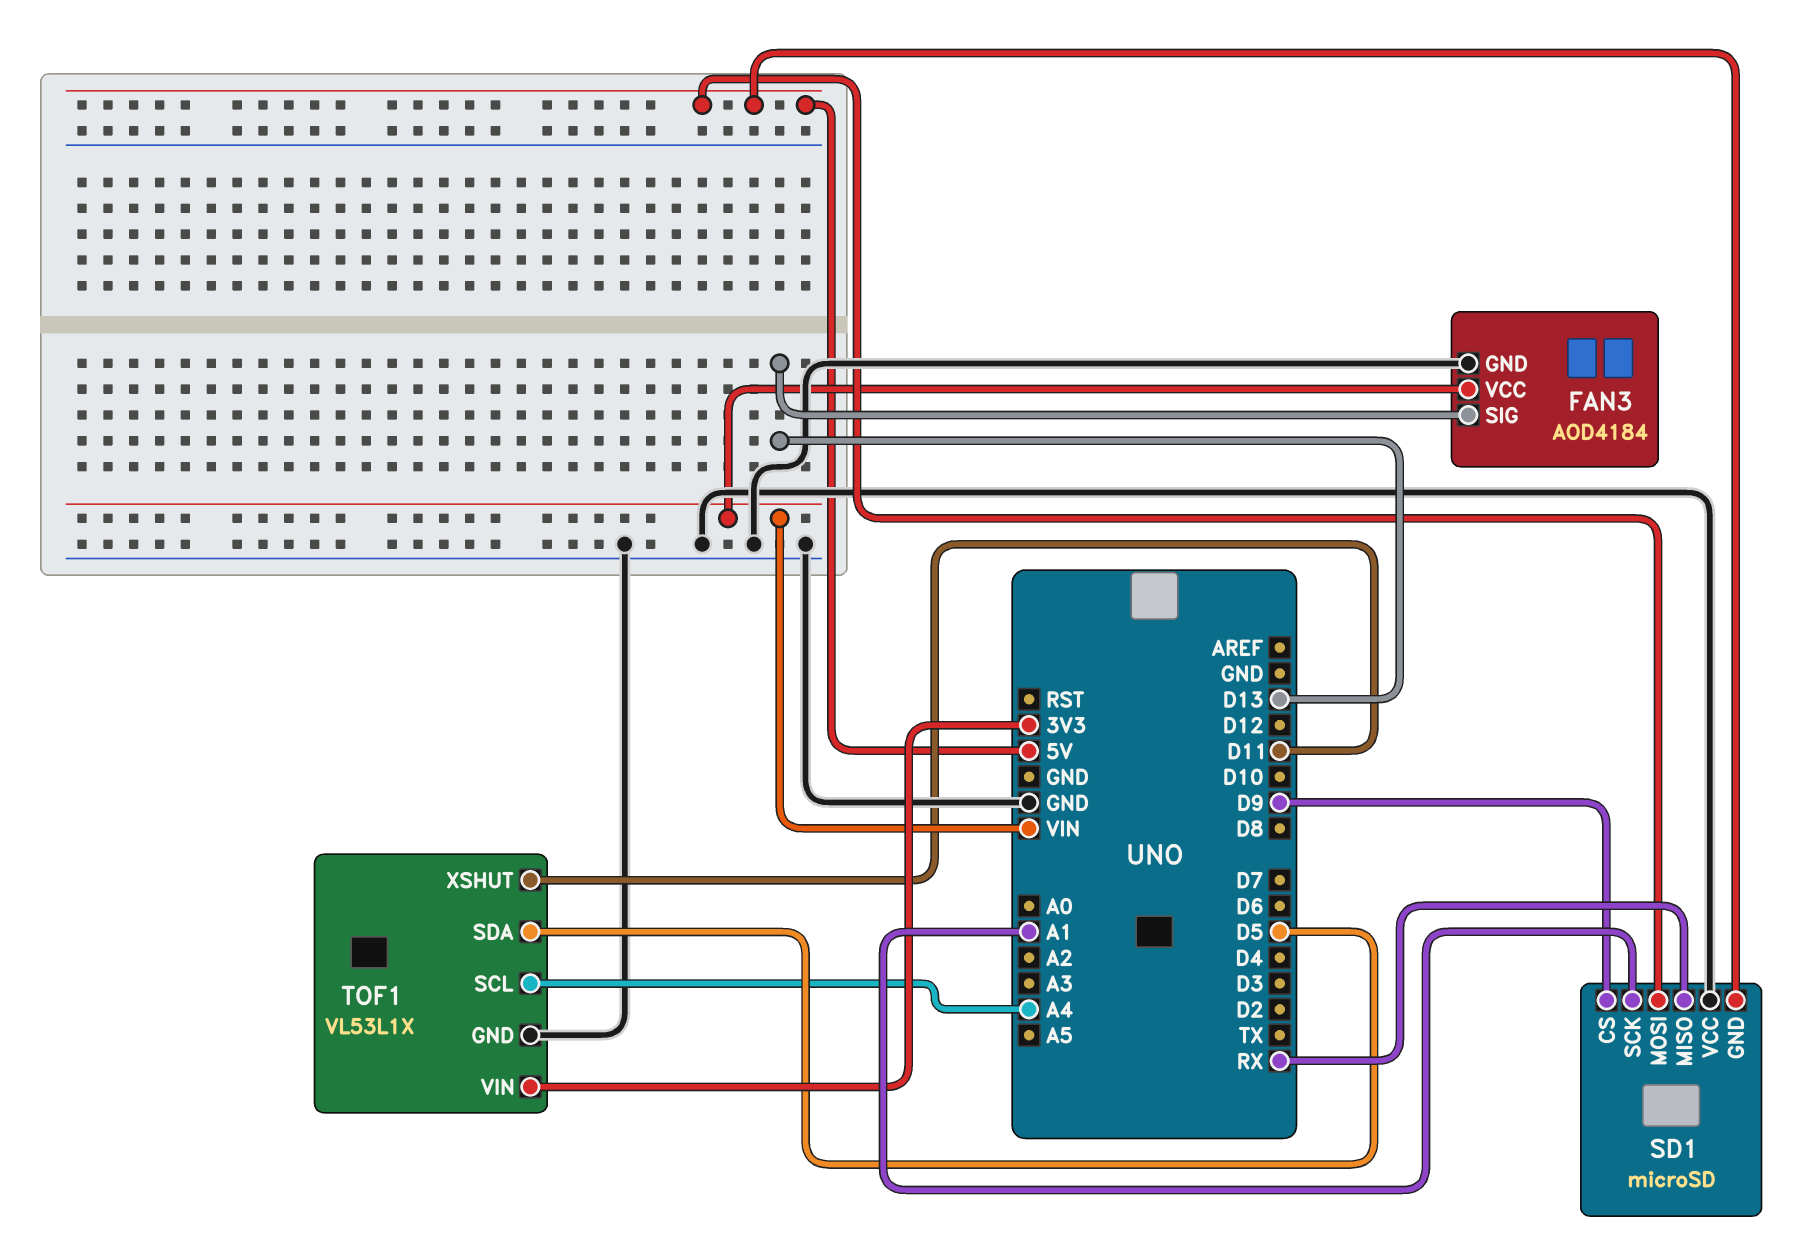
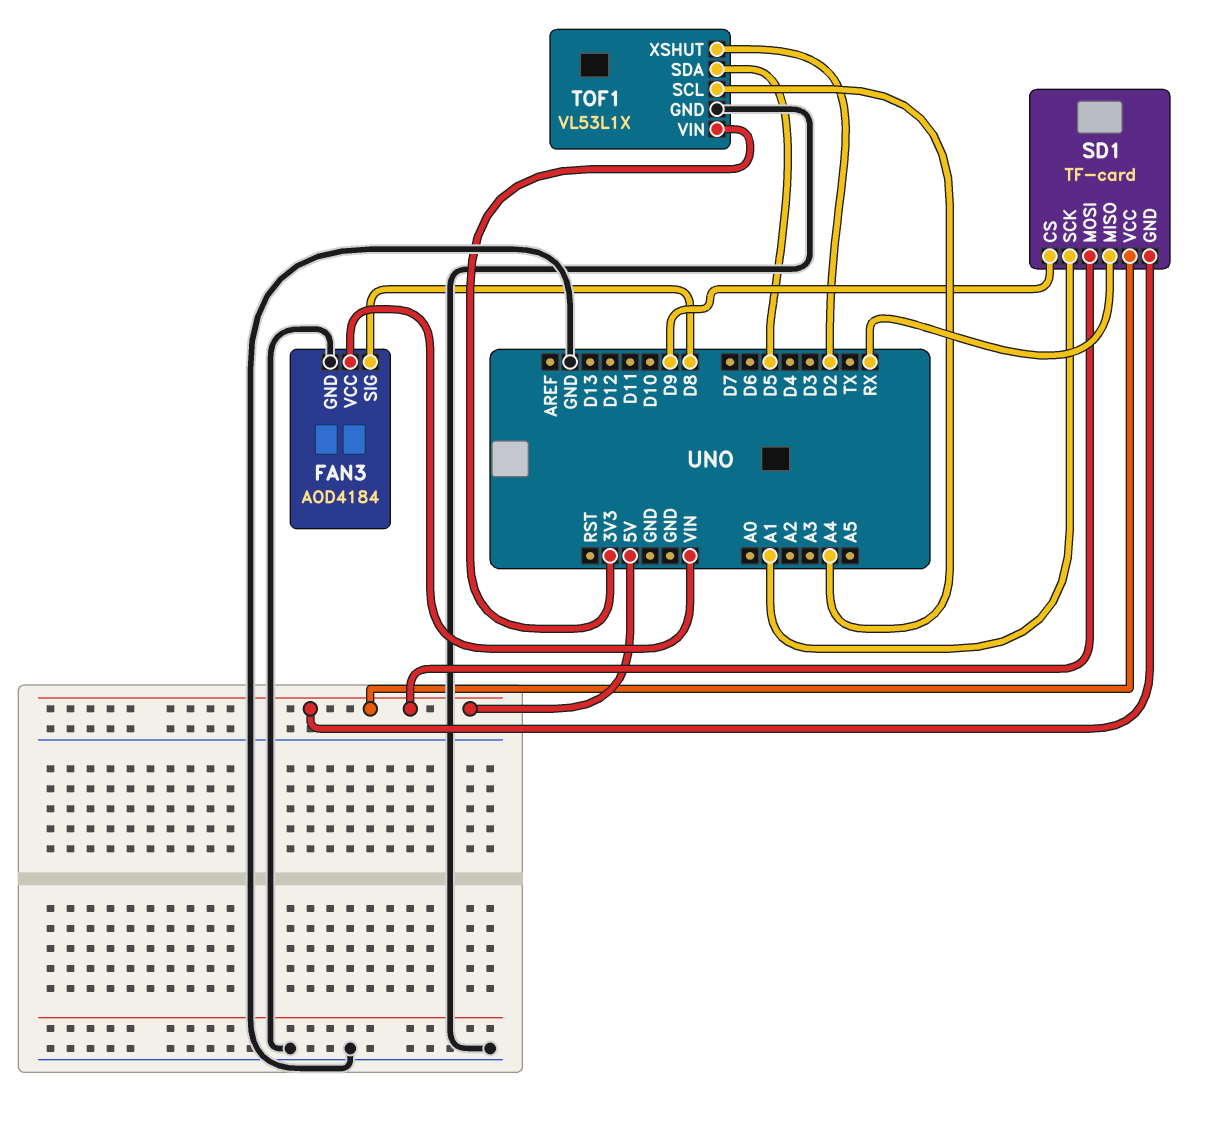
FAN3 pin SIG: D13 -> D8
SD1: microSD -> TF-card
SD1 pin VCC: GND -> 5V
TOF1 pin XSHUT: D11 -> D2

